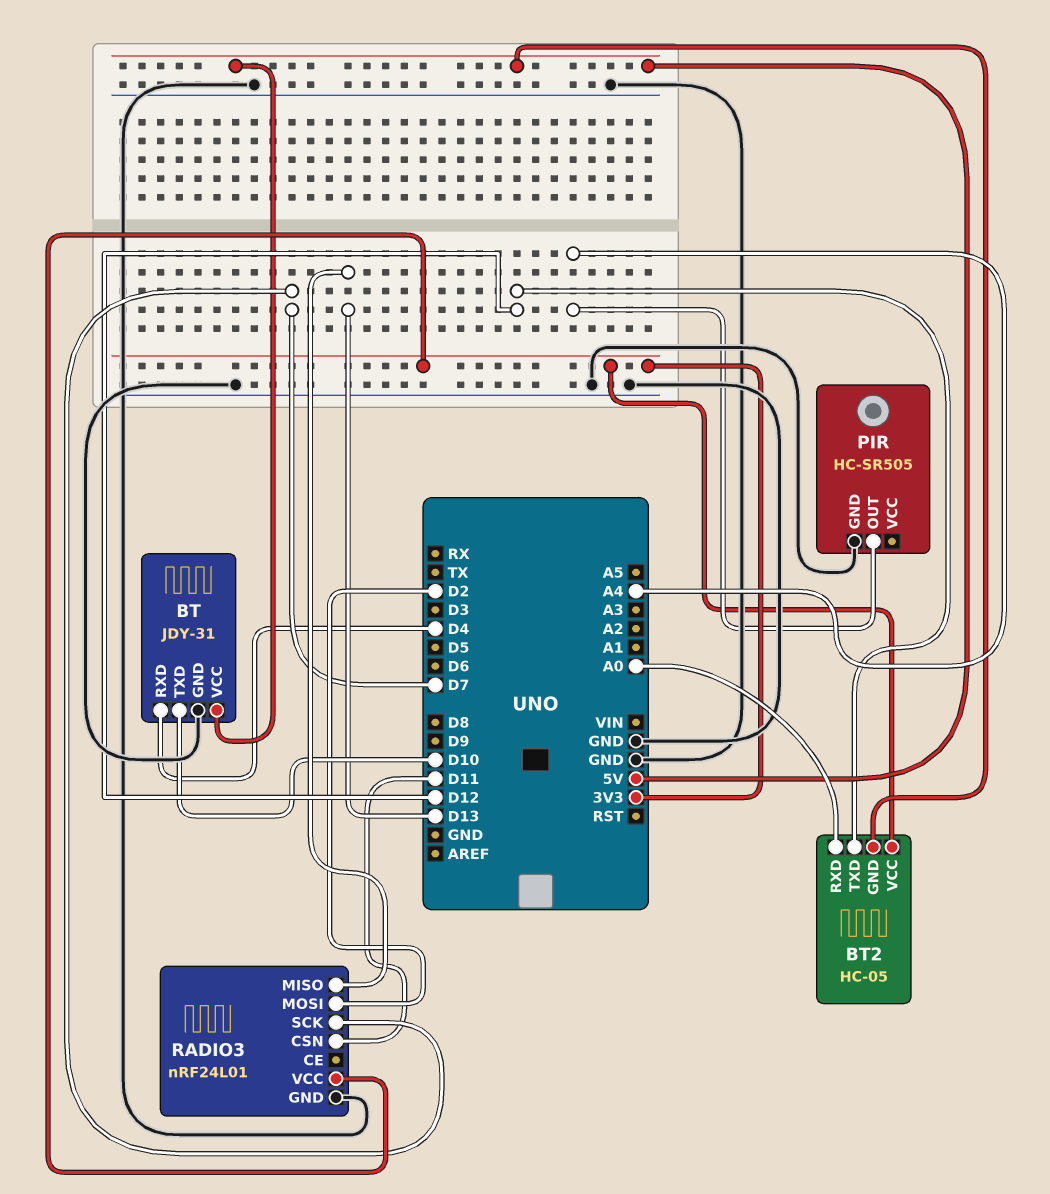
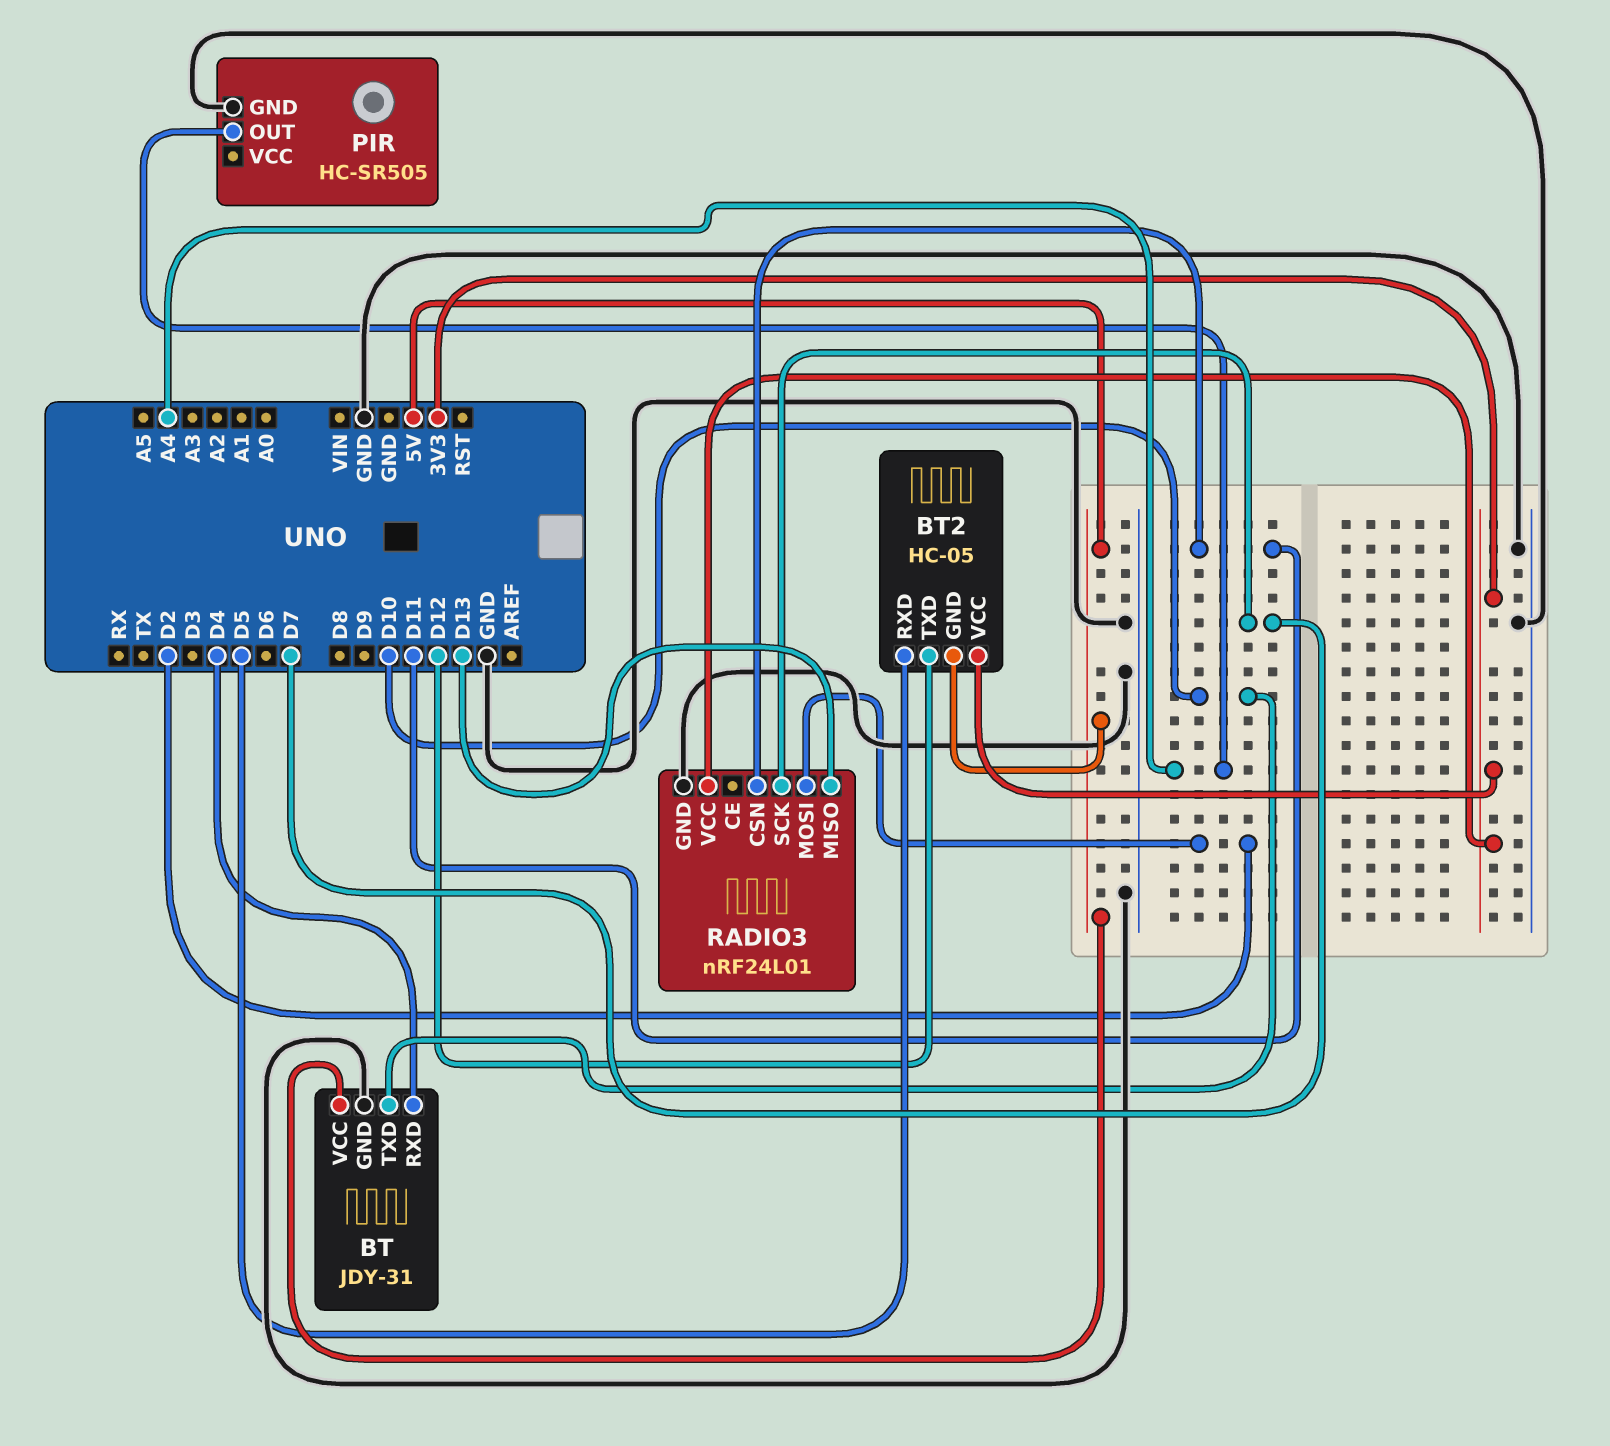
BT2 pin RXD: A0 -> D5

